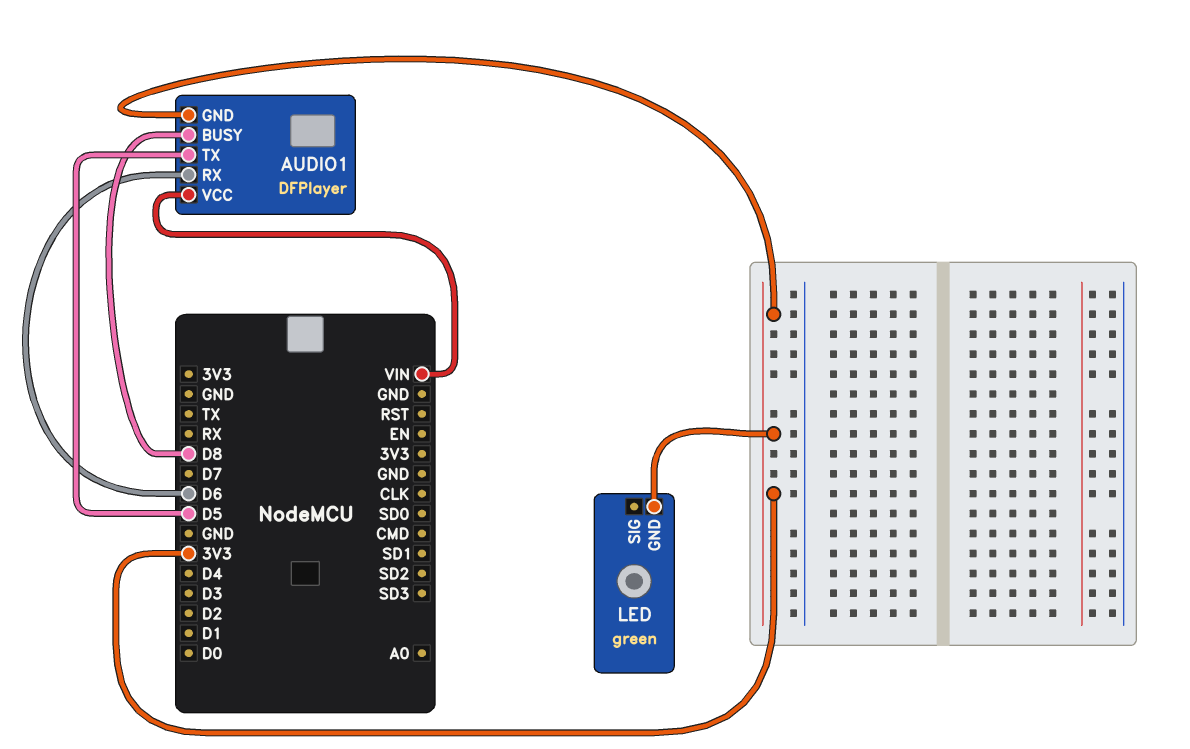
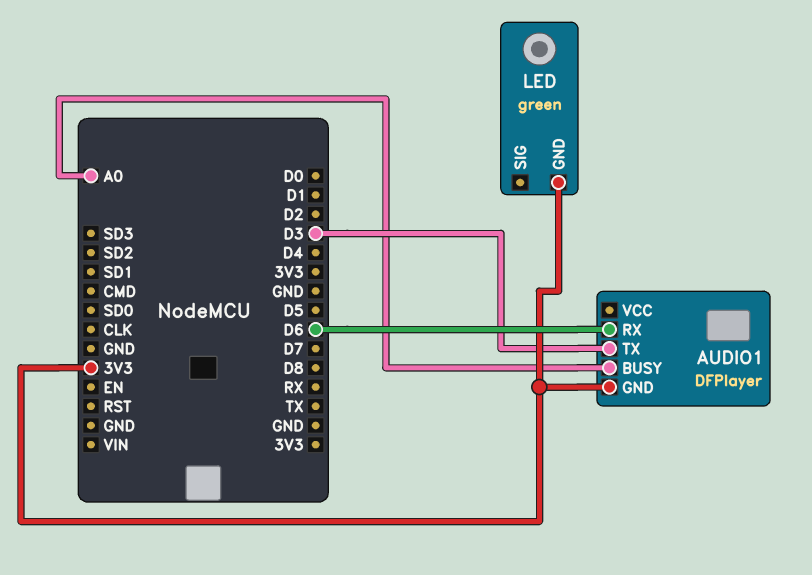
AUDIO1 pin BUSY: D8 -> A0
AUDIO1 pin TX: D5 -> D3
AUDIO1 pin VCC: VIN -> none

